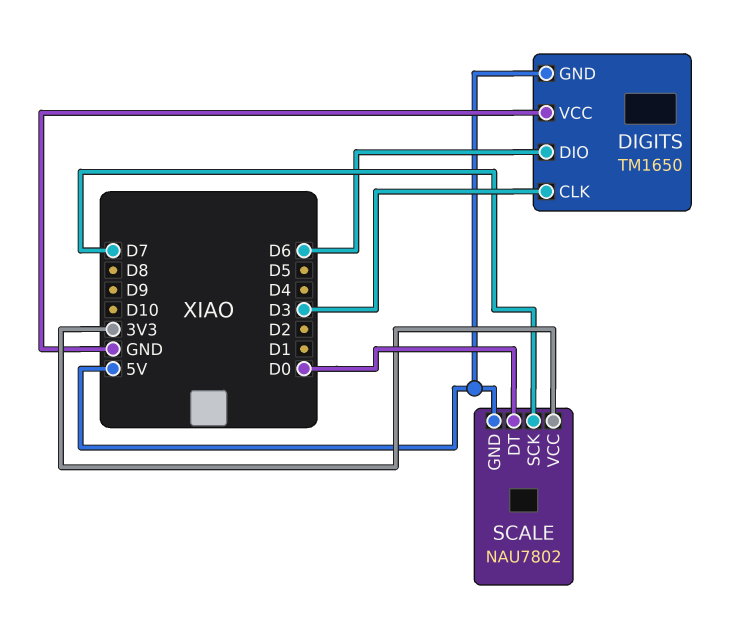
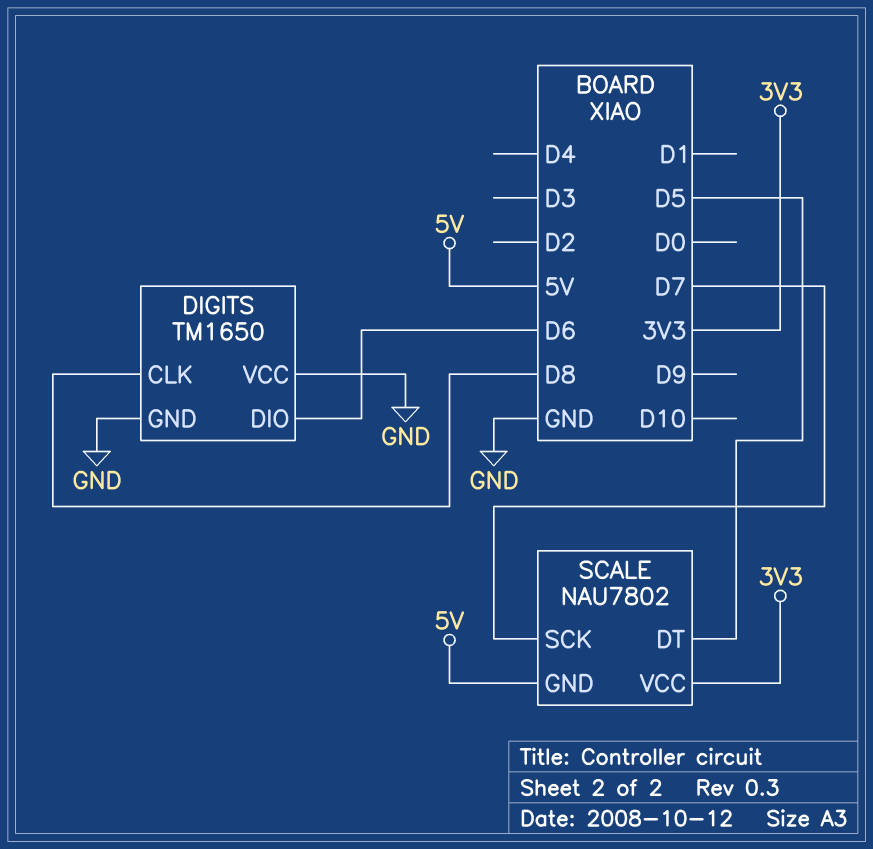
DIGITS pin CLK: D3 -> D8
DIGITS pin GND: 5V -> GND
SCALE pin DT: D0 -> D5

